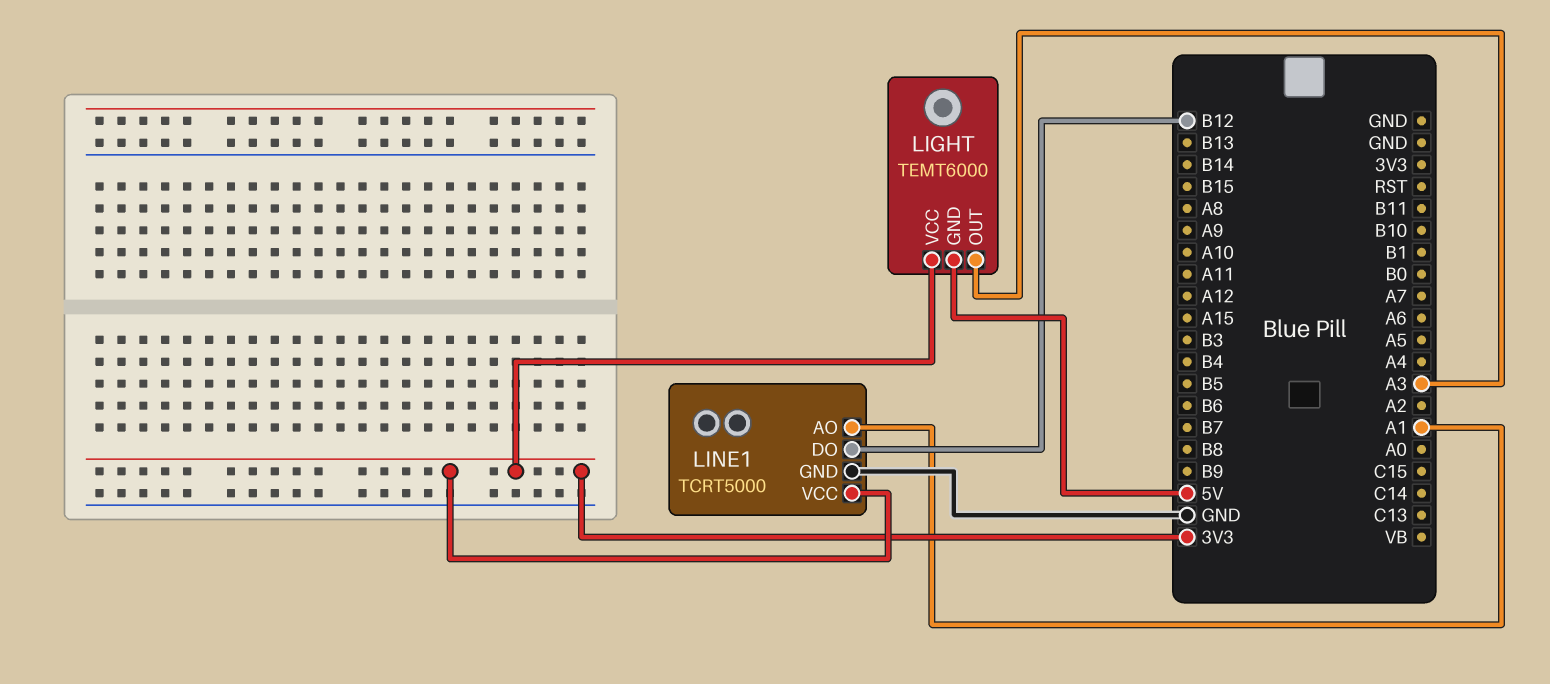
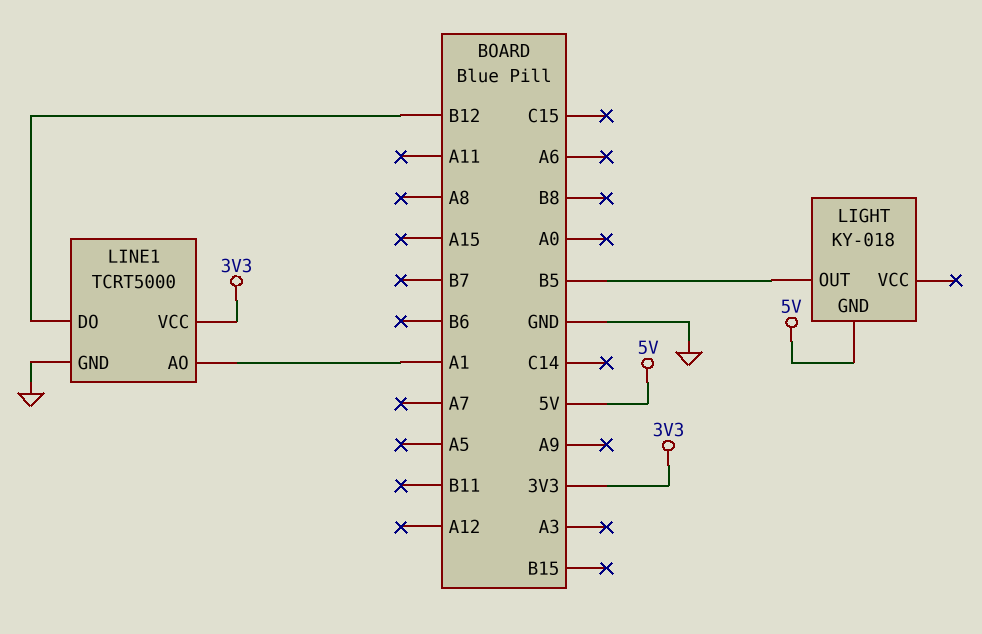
LIGHT: TEMT6000 -> KY-018
LIGHT pin OUT: A3 -> B5
LIGHT pin VCC: 3V3 -> none

